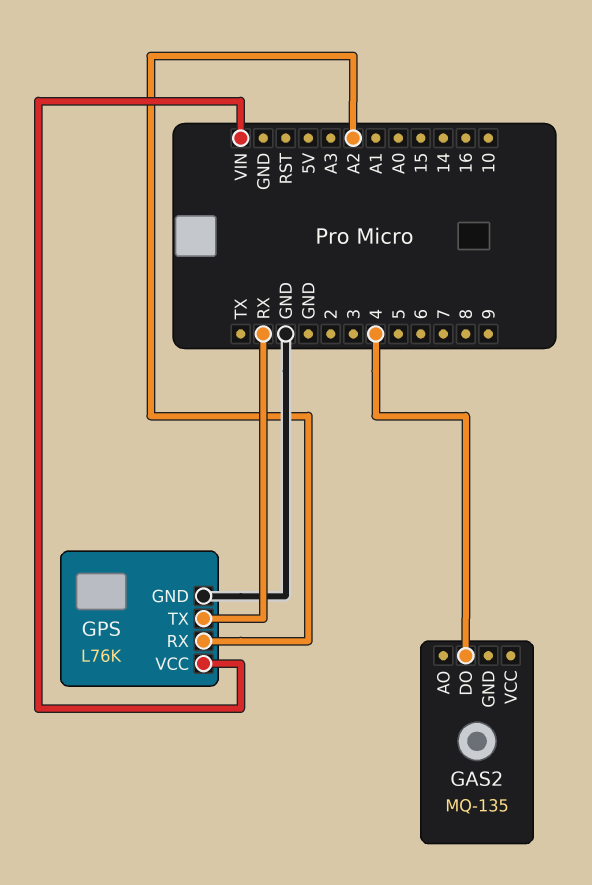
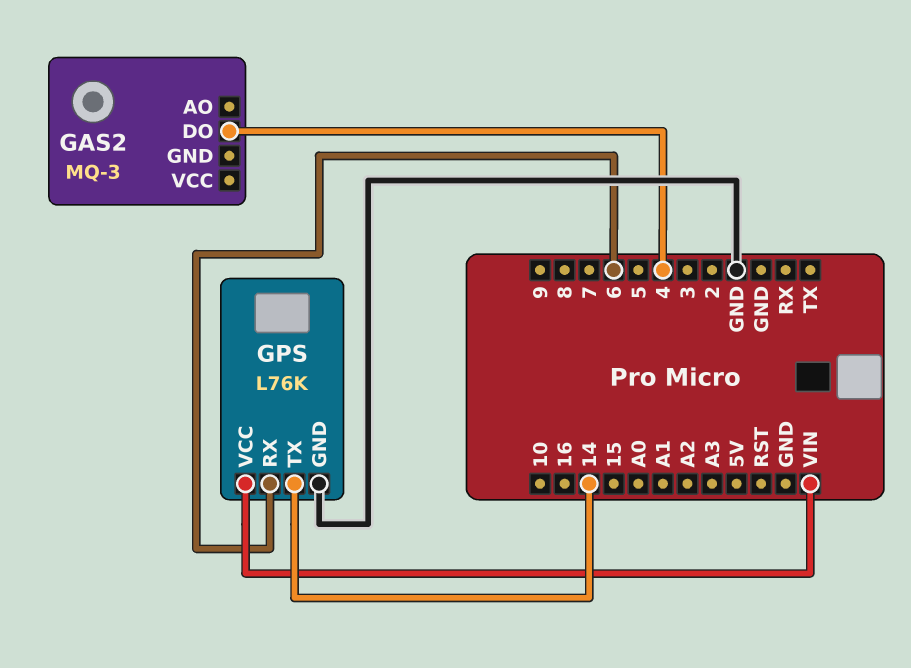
GAS2: MQ-135 -> MQ-3
GPS pin RX: A2 -> 6
GPS pin TX: RX -> 14

